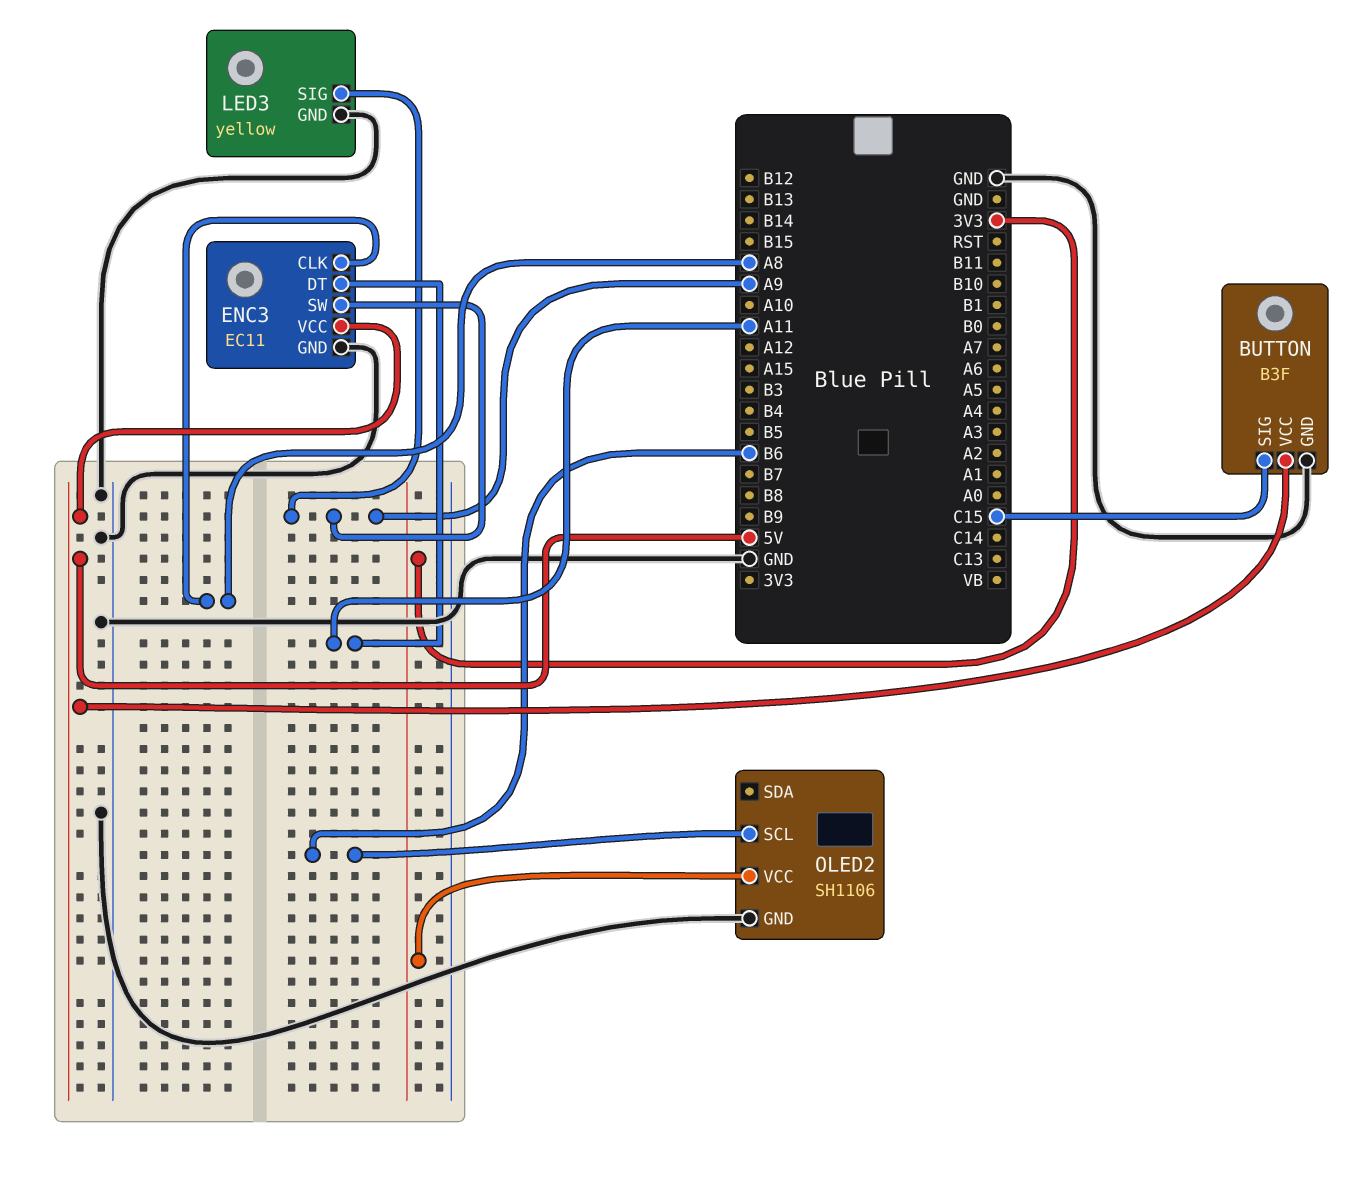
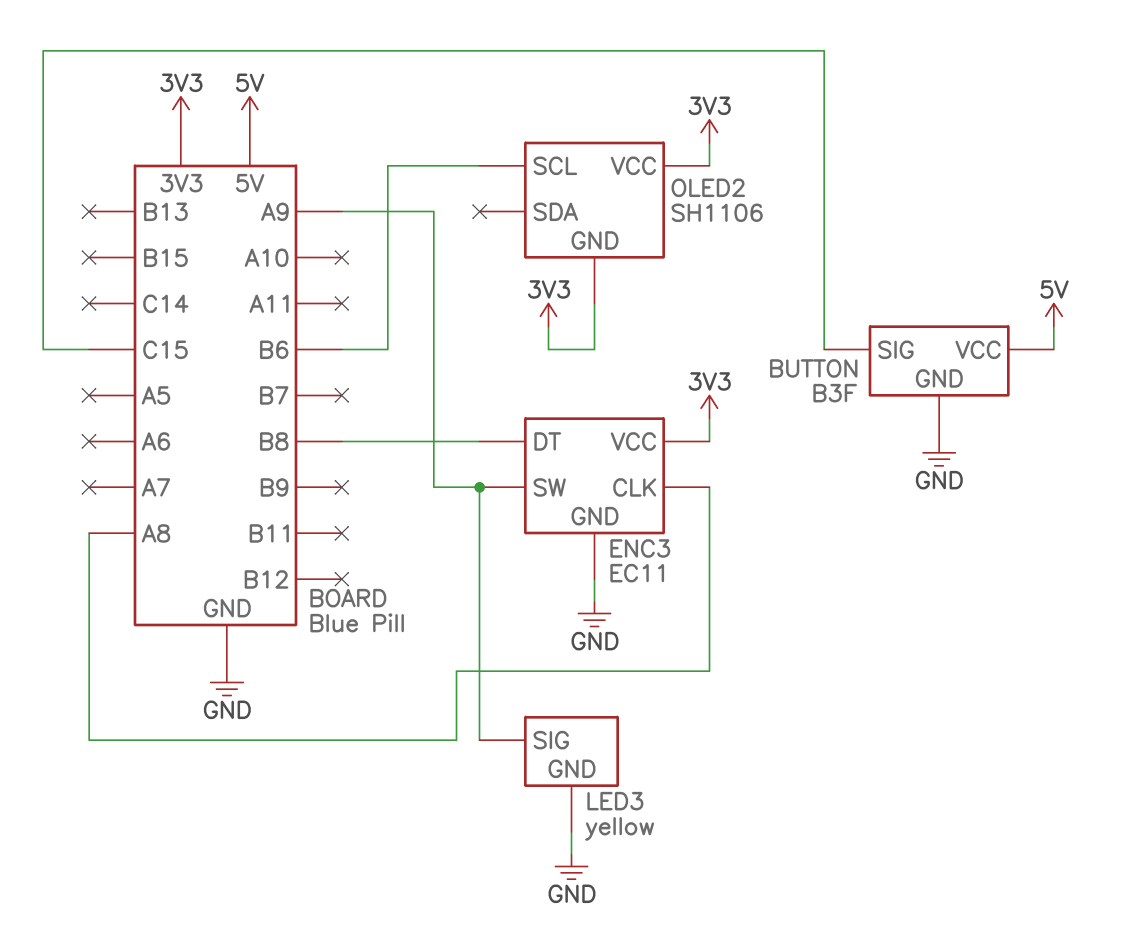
ENC3 pin DT: A11 -> B8
ENC3 pin VCC: 5V -> 3V3
OLED2 pin GND: GND -> 3V3

